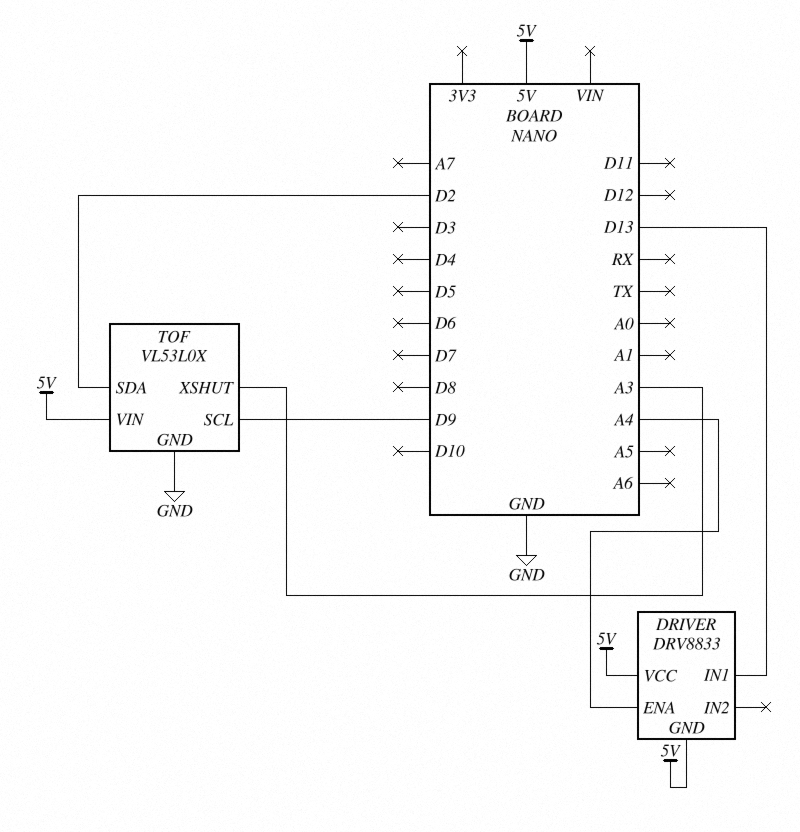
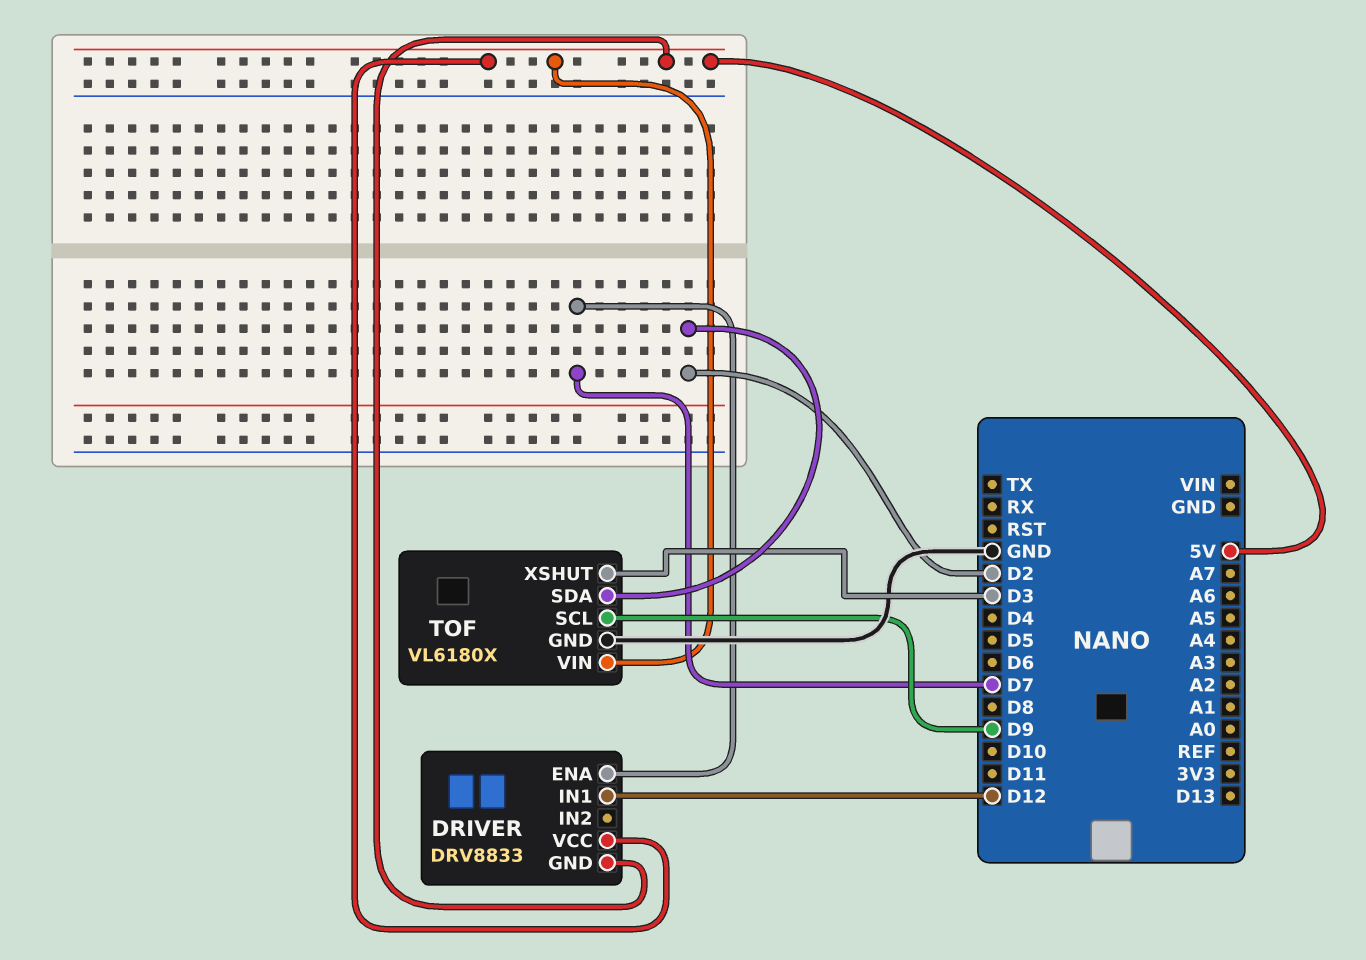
DRIVER pin ENA: A4 -> D7
DRIVER pin IN1: D13 -> D12
TOF: VL53L0X -> VL6180X
TOF pin XSHUT: A3 -> D3

